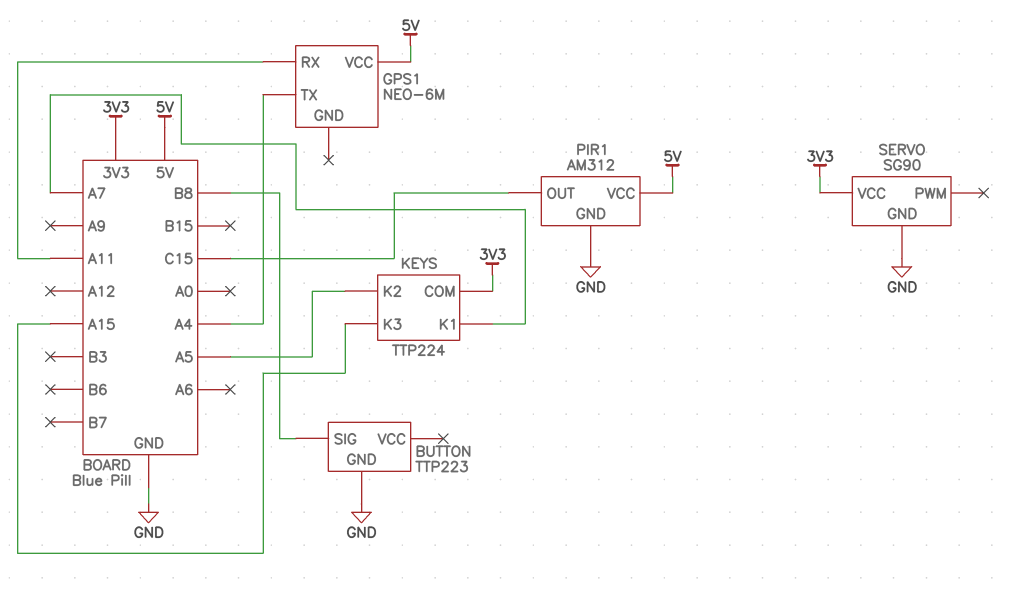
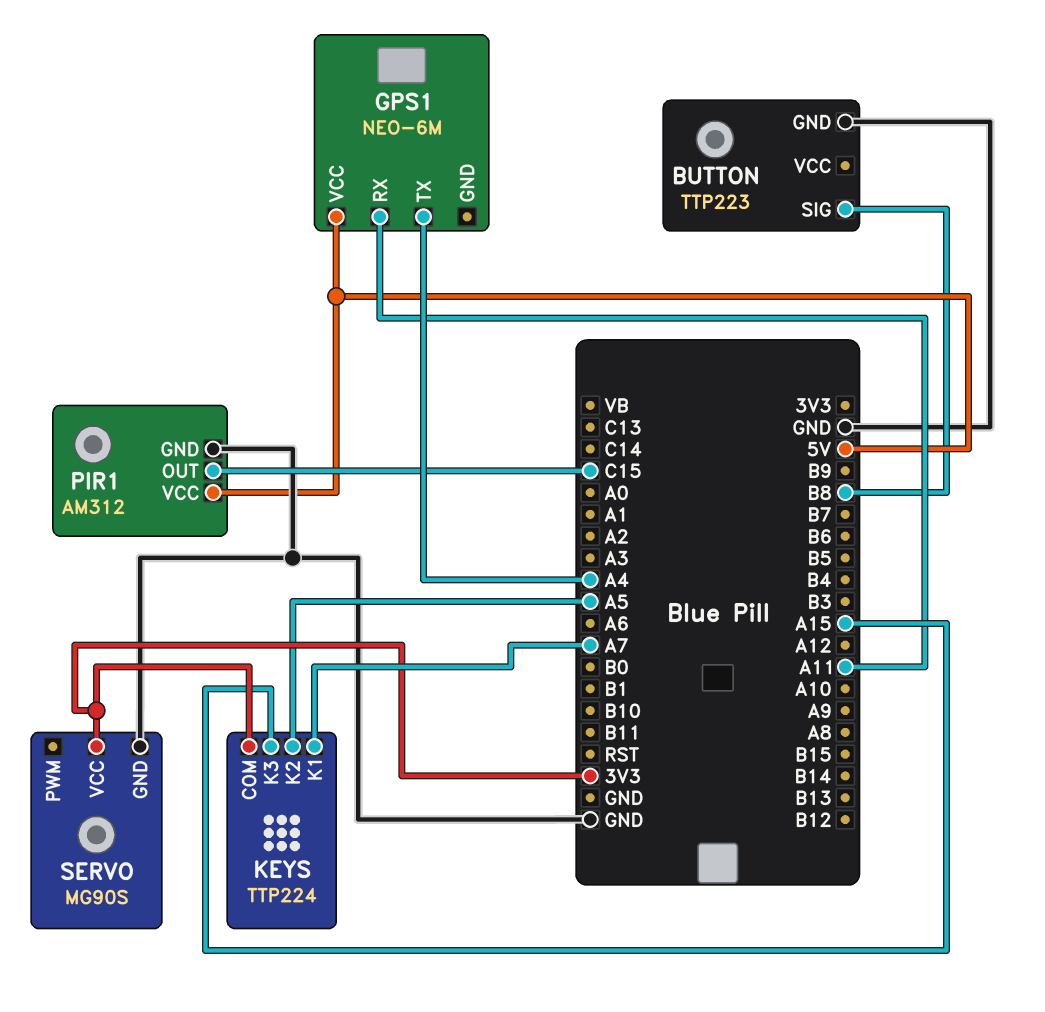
SERVO: SG90 -> MG90S

